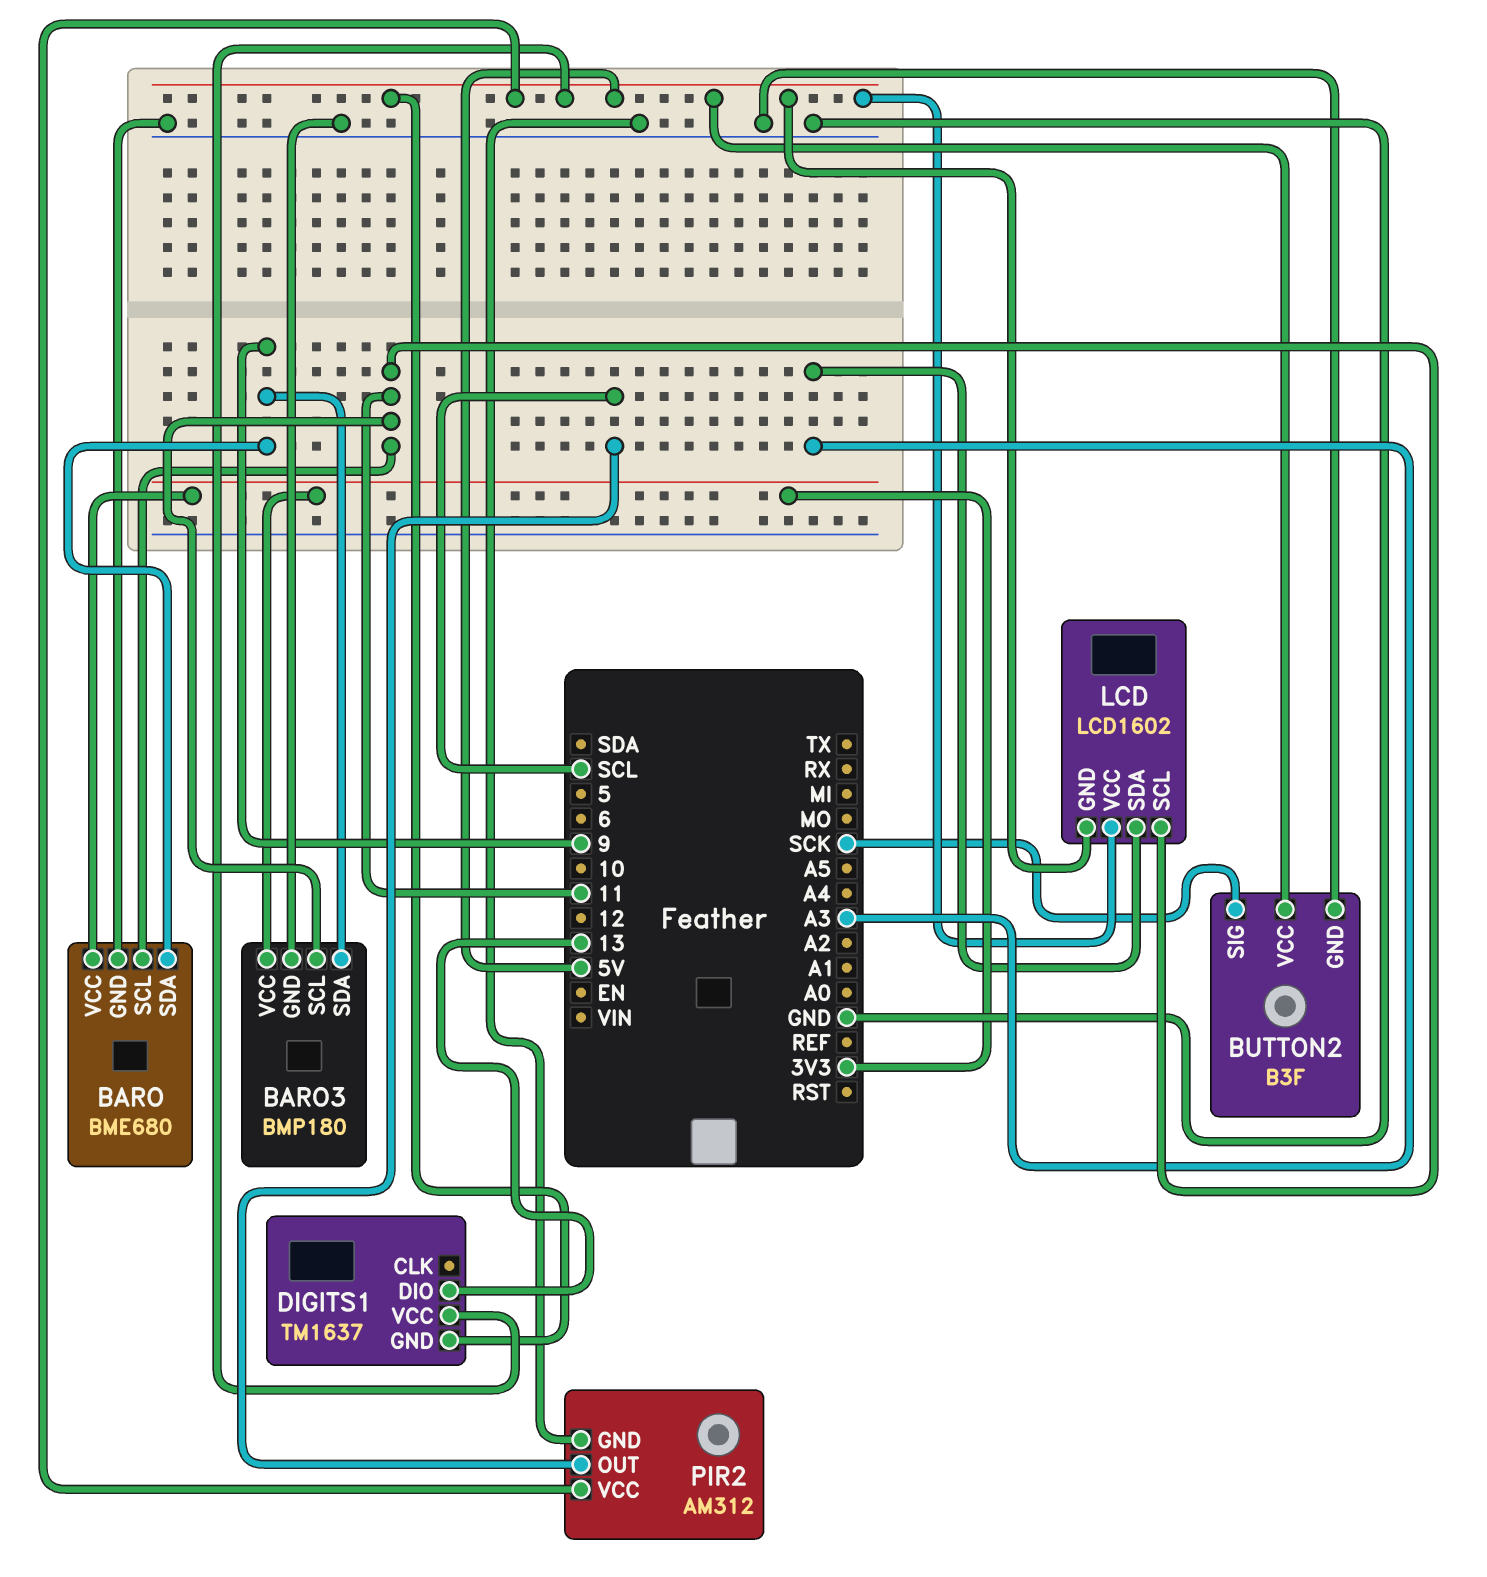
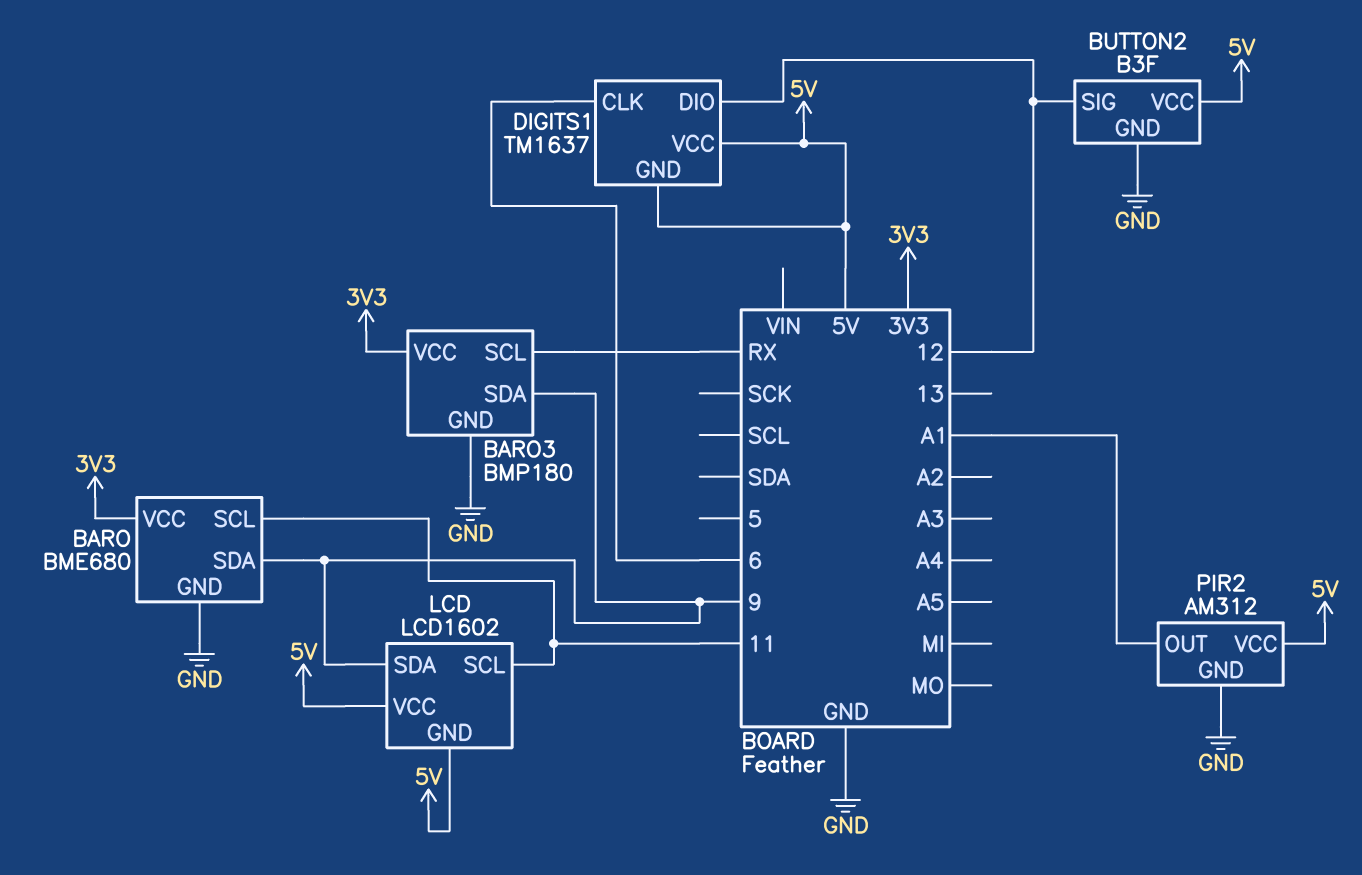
BARO3 pin SCL: 11 -> RX
BUTTON2 pin SIG: SCK -> 12
DIGITS1 pin CLK: none -> 6
DIGITS1 pin DIO: 13 -> 12
LCD pin SDA: A3 -> 9
PIR2 pin OUT: SCL -> A1

